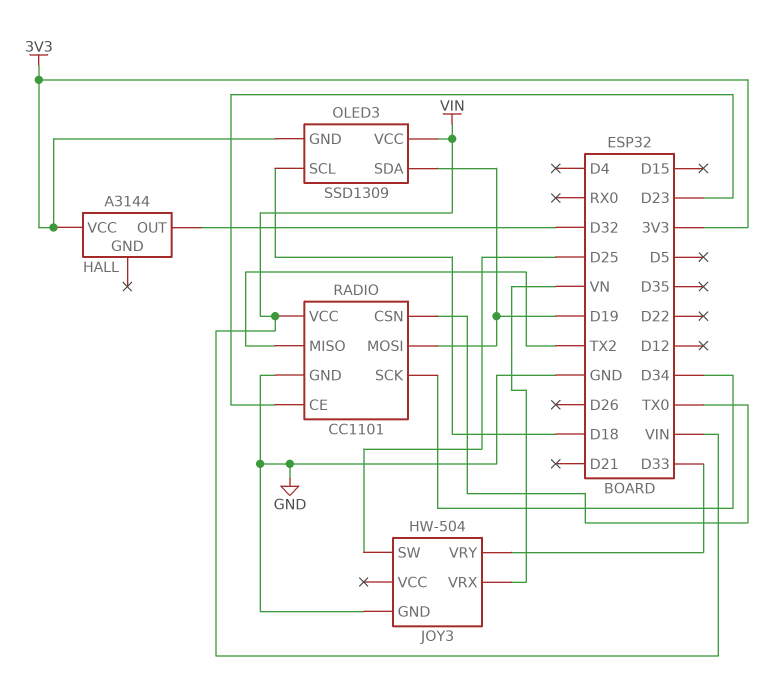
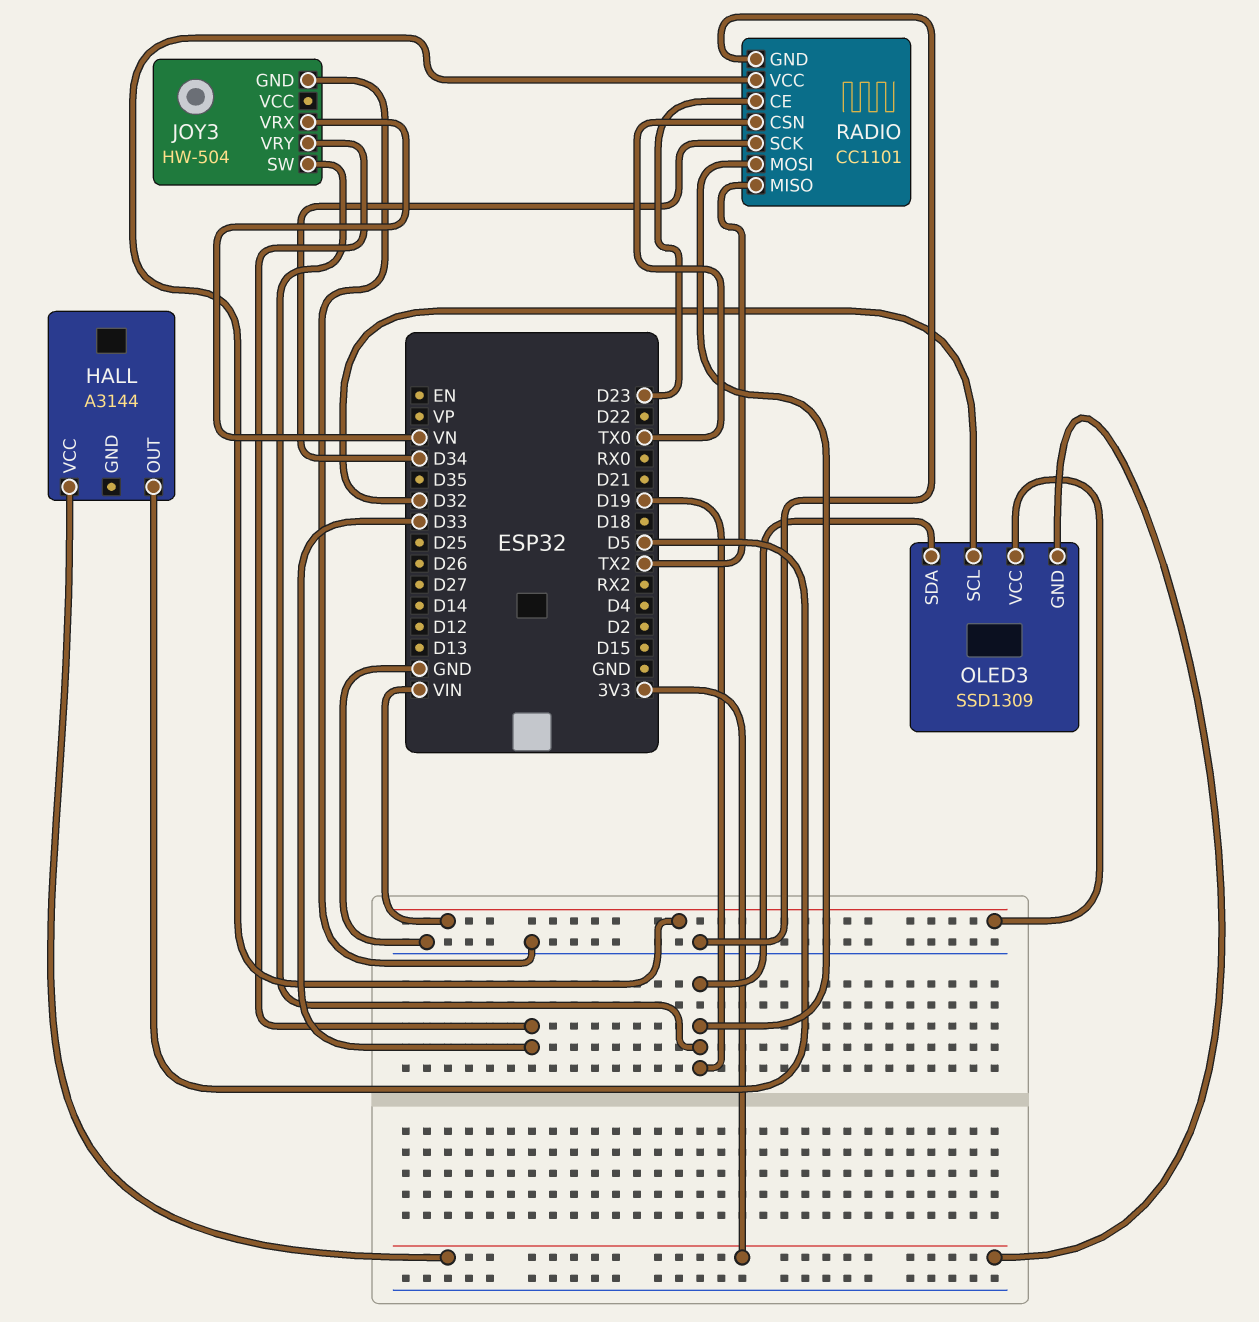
HALL pin OUT: D32 -> D5
JOY3 pin SW: D25 -> D19
OLED3 pin SCL: D18 -> D32

